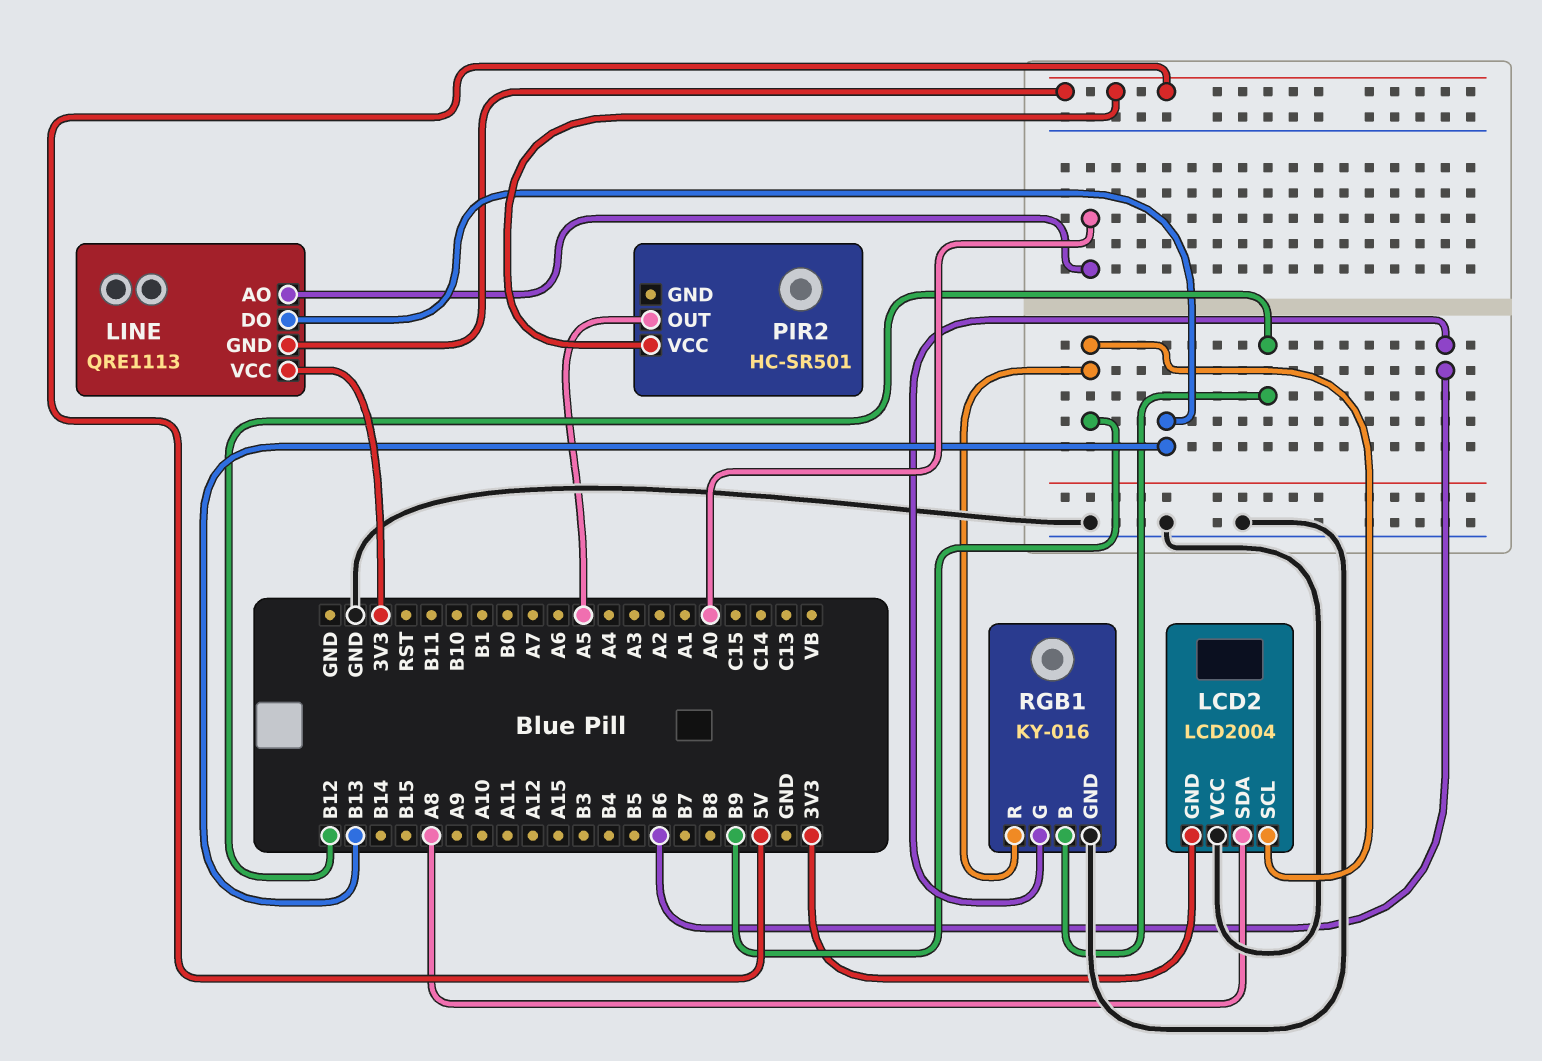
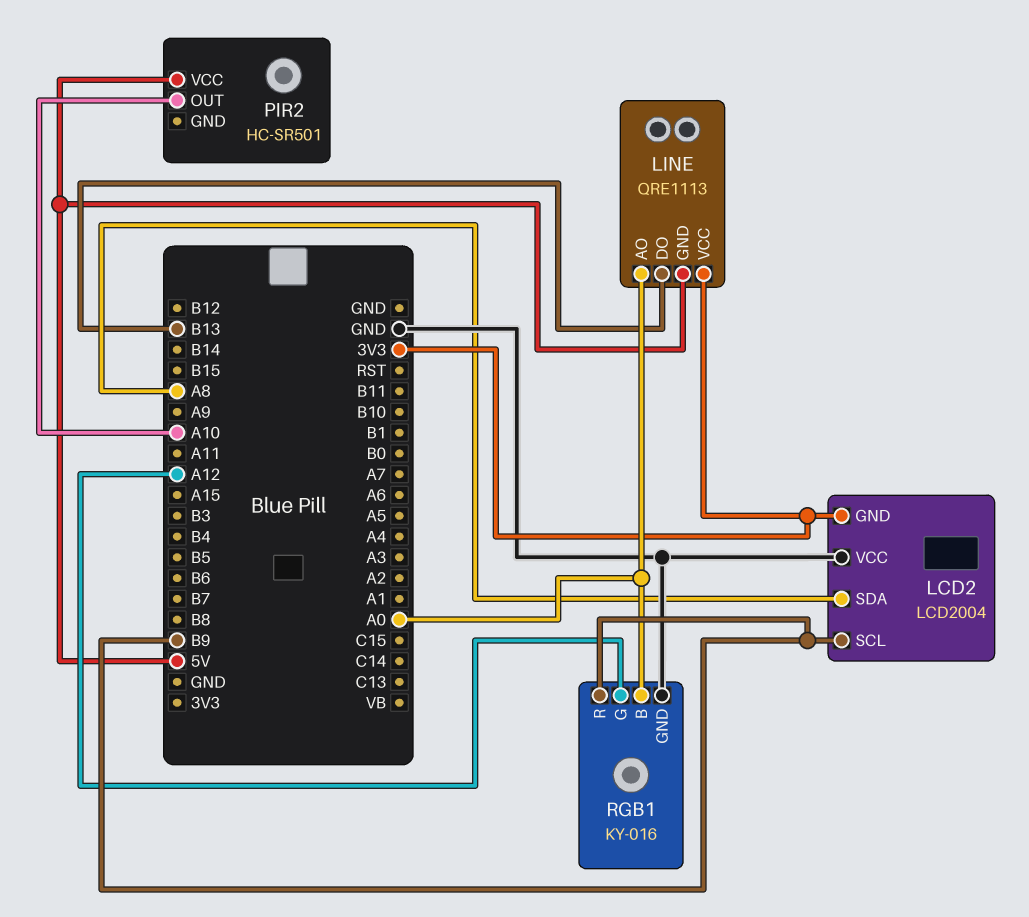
PIR2 pin OUT: A5 -> A10
RGB1 pin B: B12 -> A0
RGB1 pin G: B6 -> A12

